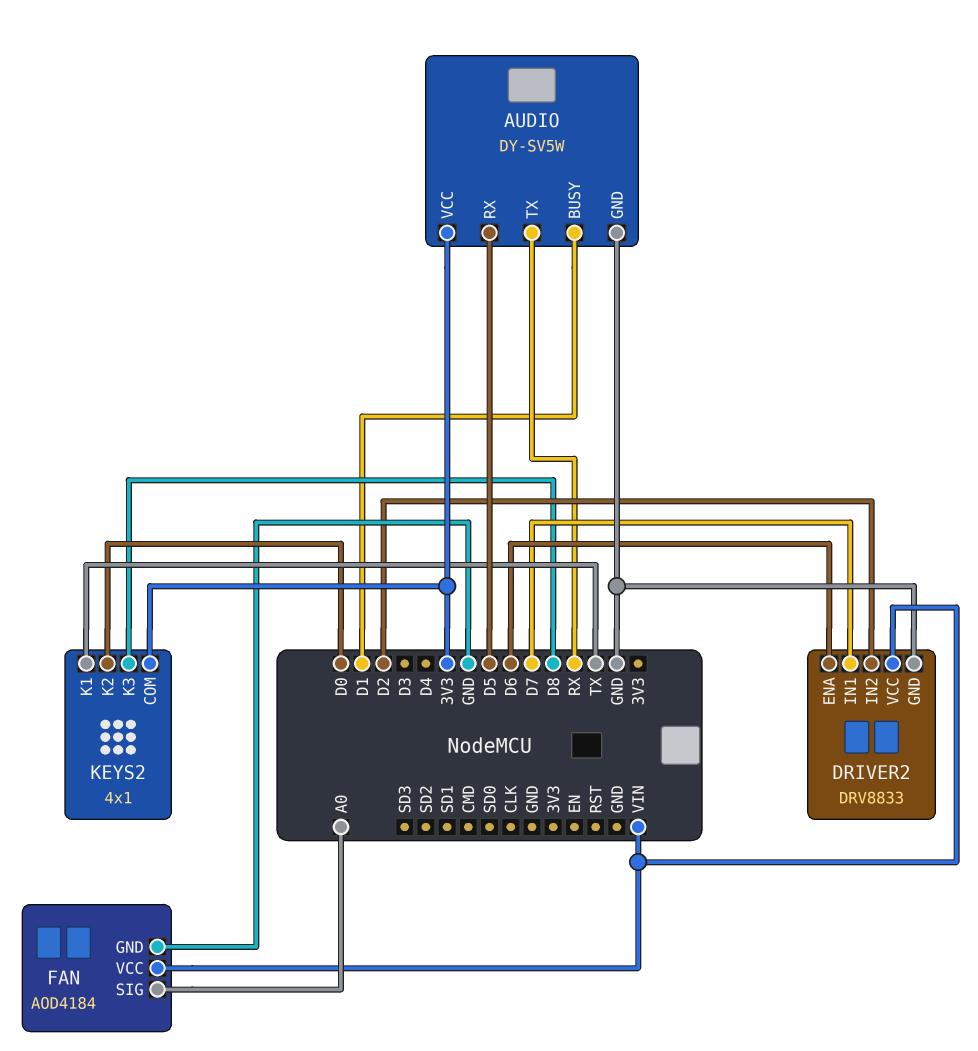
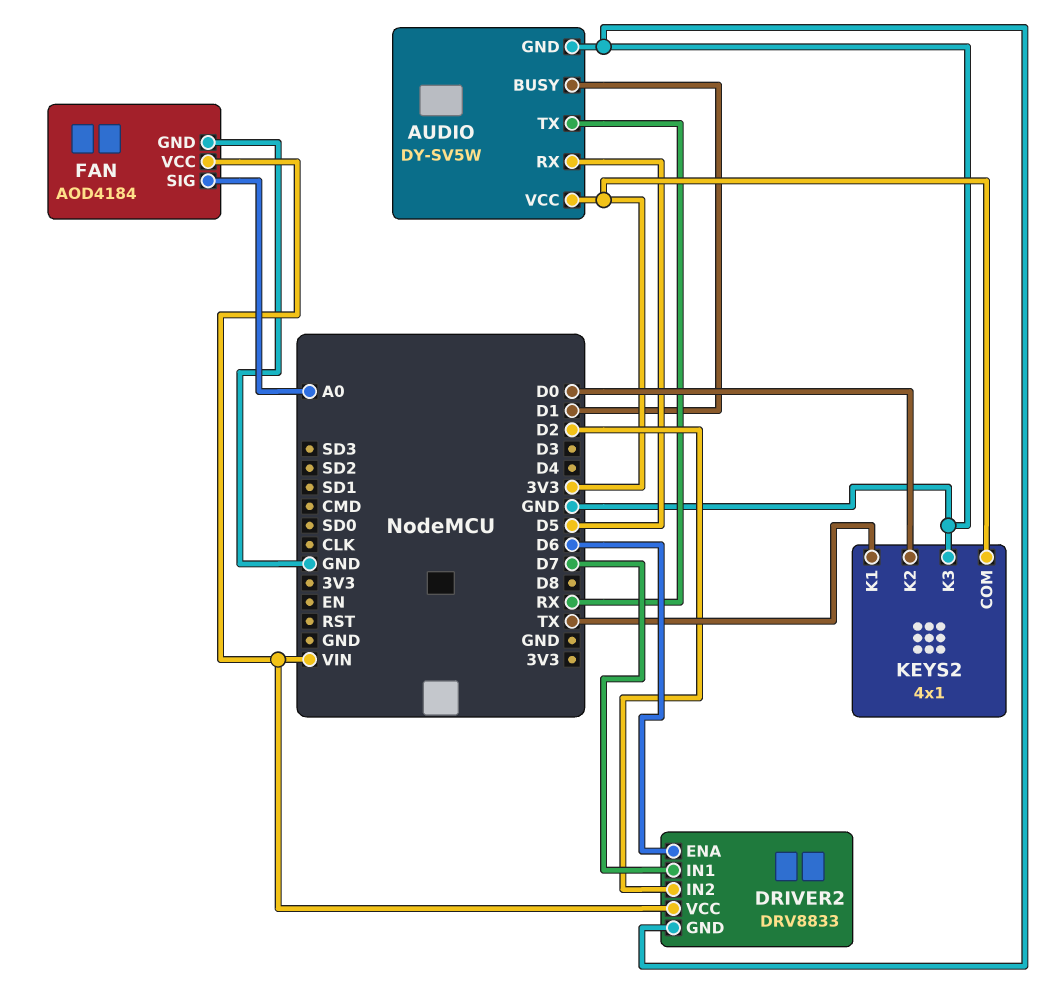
KEYS2 pin K3: D8 -> GND

